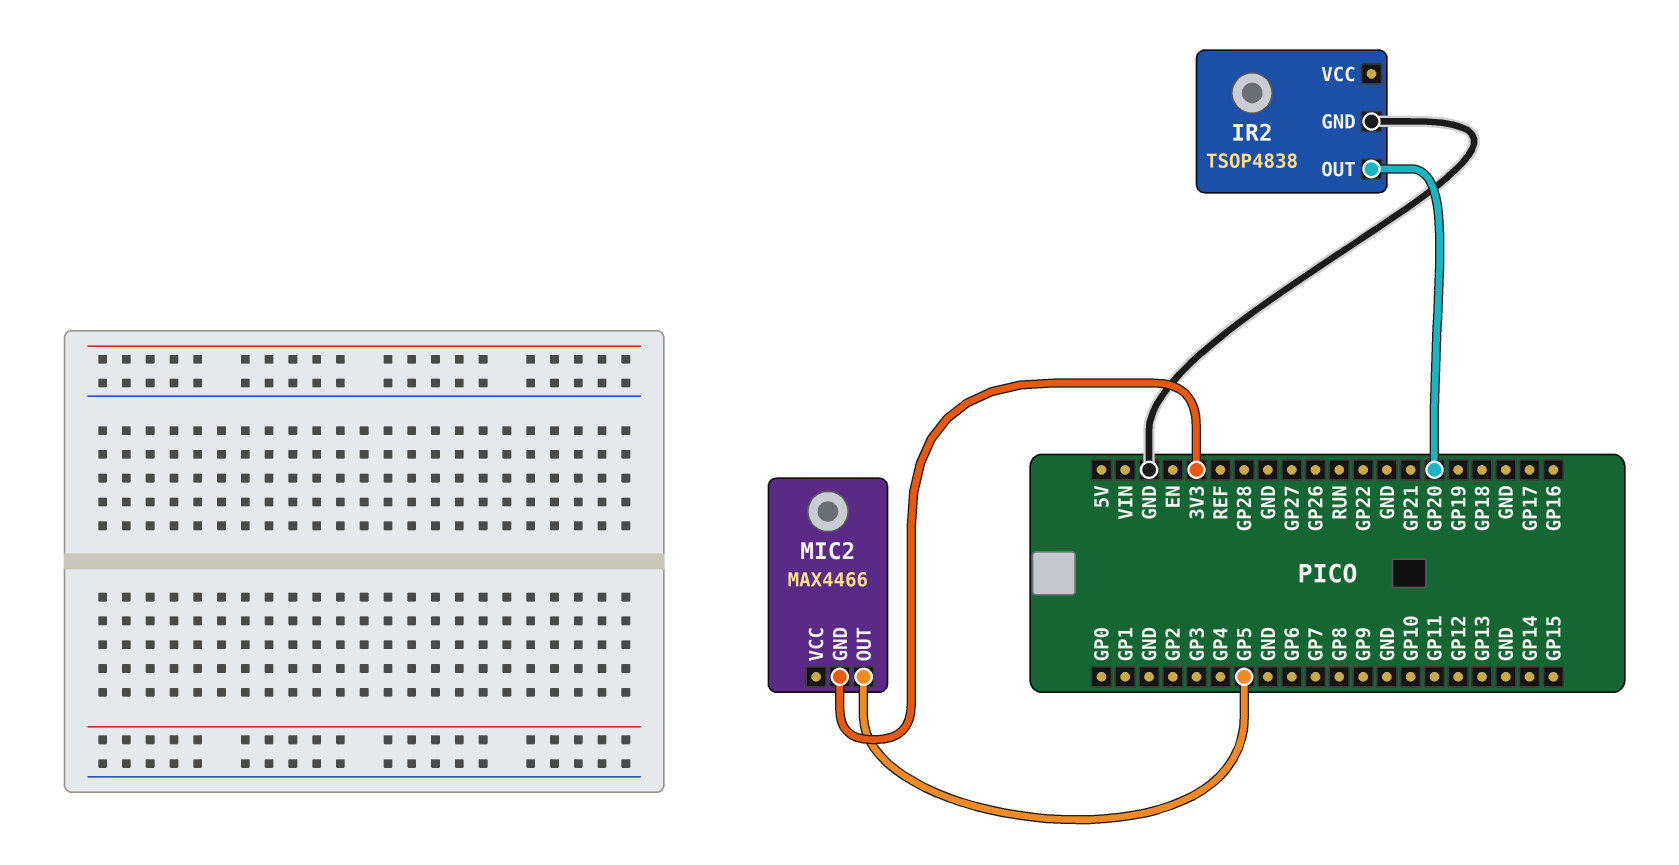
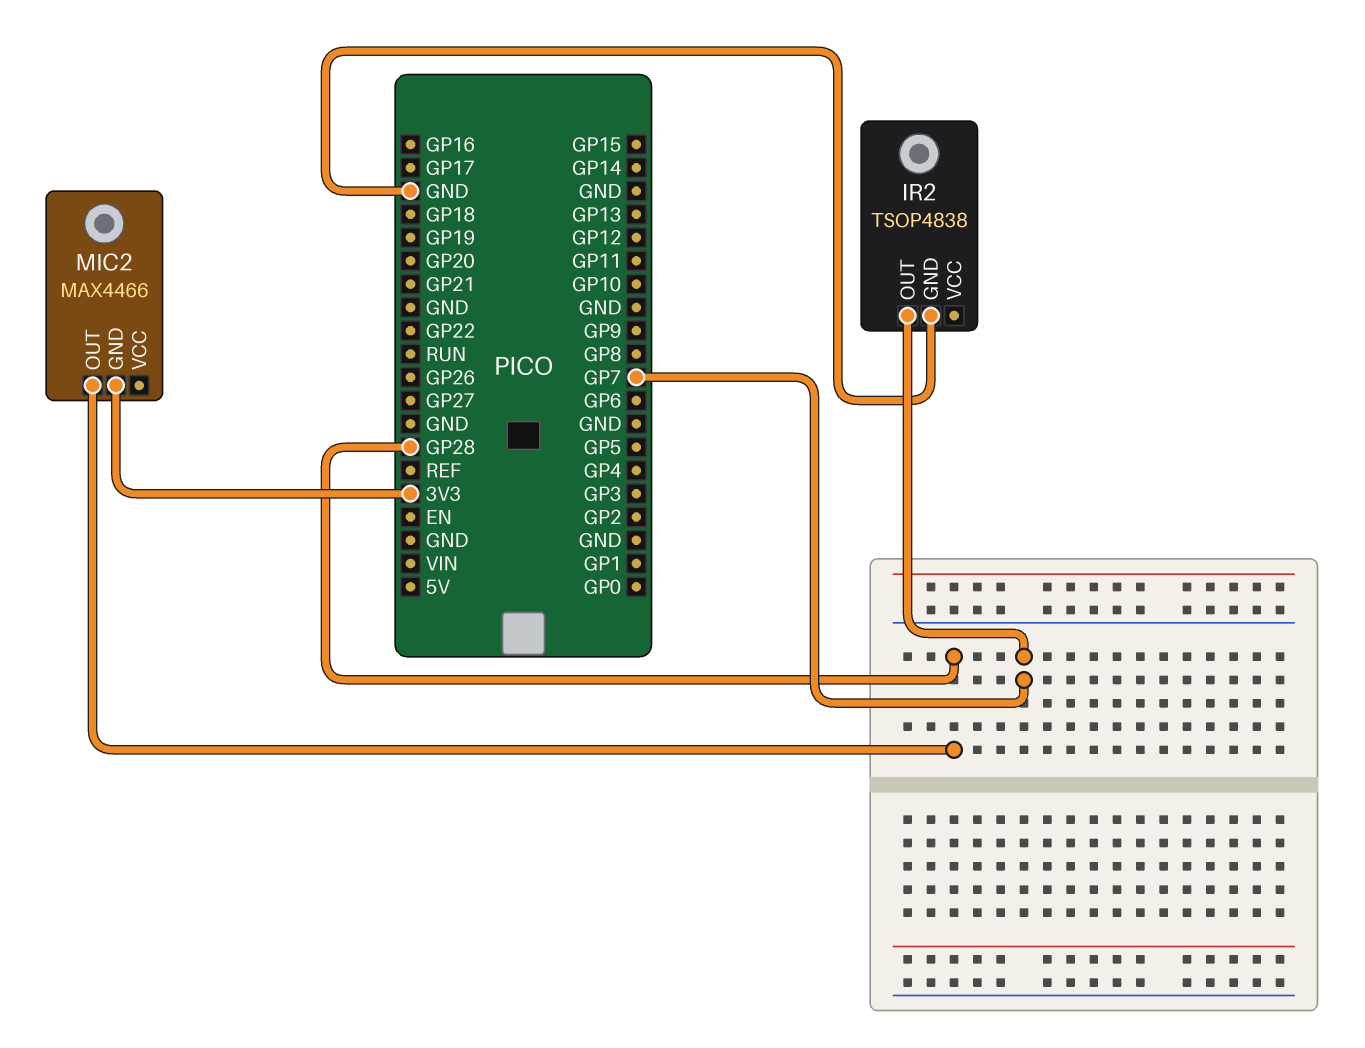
IR2 pin OUT: GP20 -> GP7
MIC2 pin OUT: GP5 -> GP28

